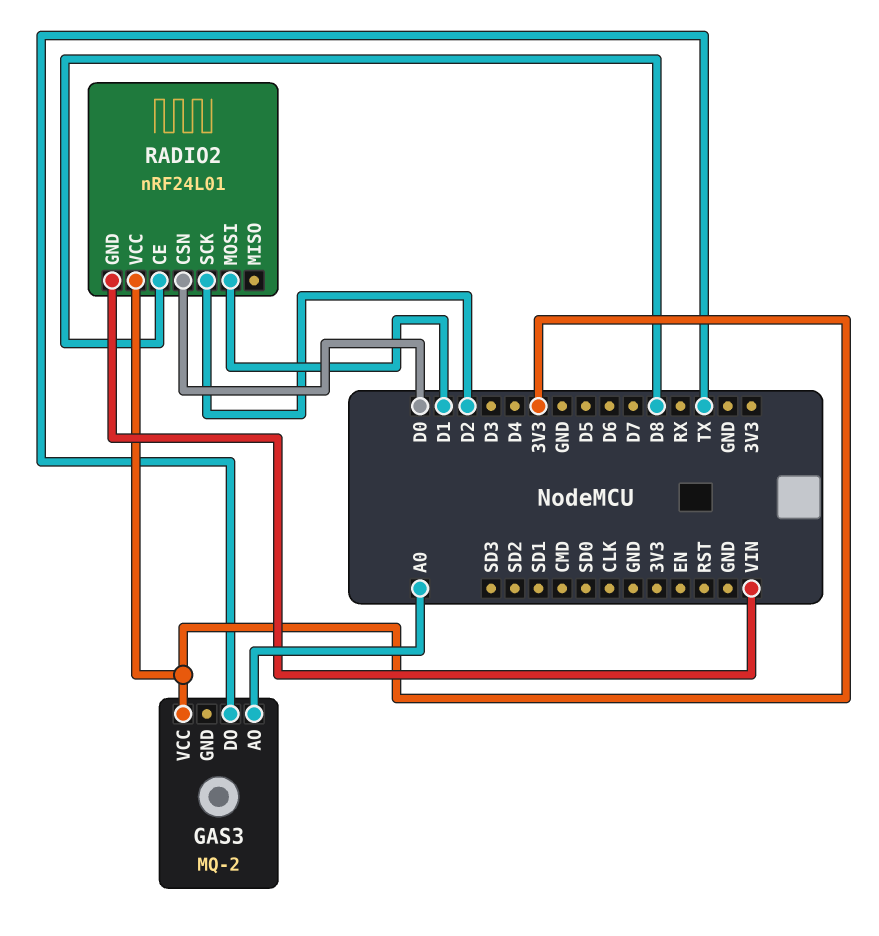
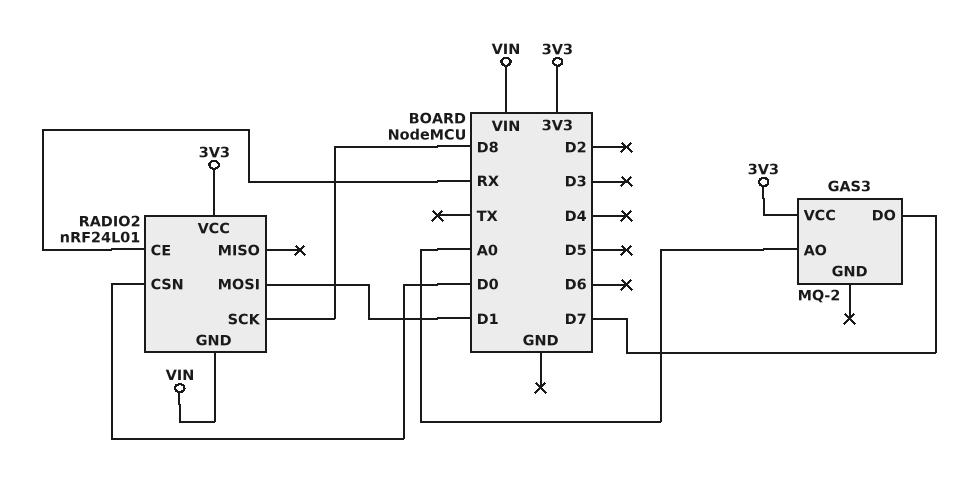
GAS3 pin DO: TX -> D7
RADIO2 pin CE: D8 -> RX
RADIO2 pin SCK: D2 -> D8

